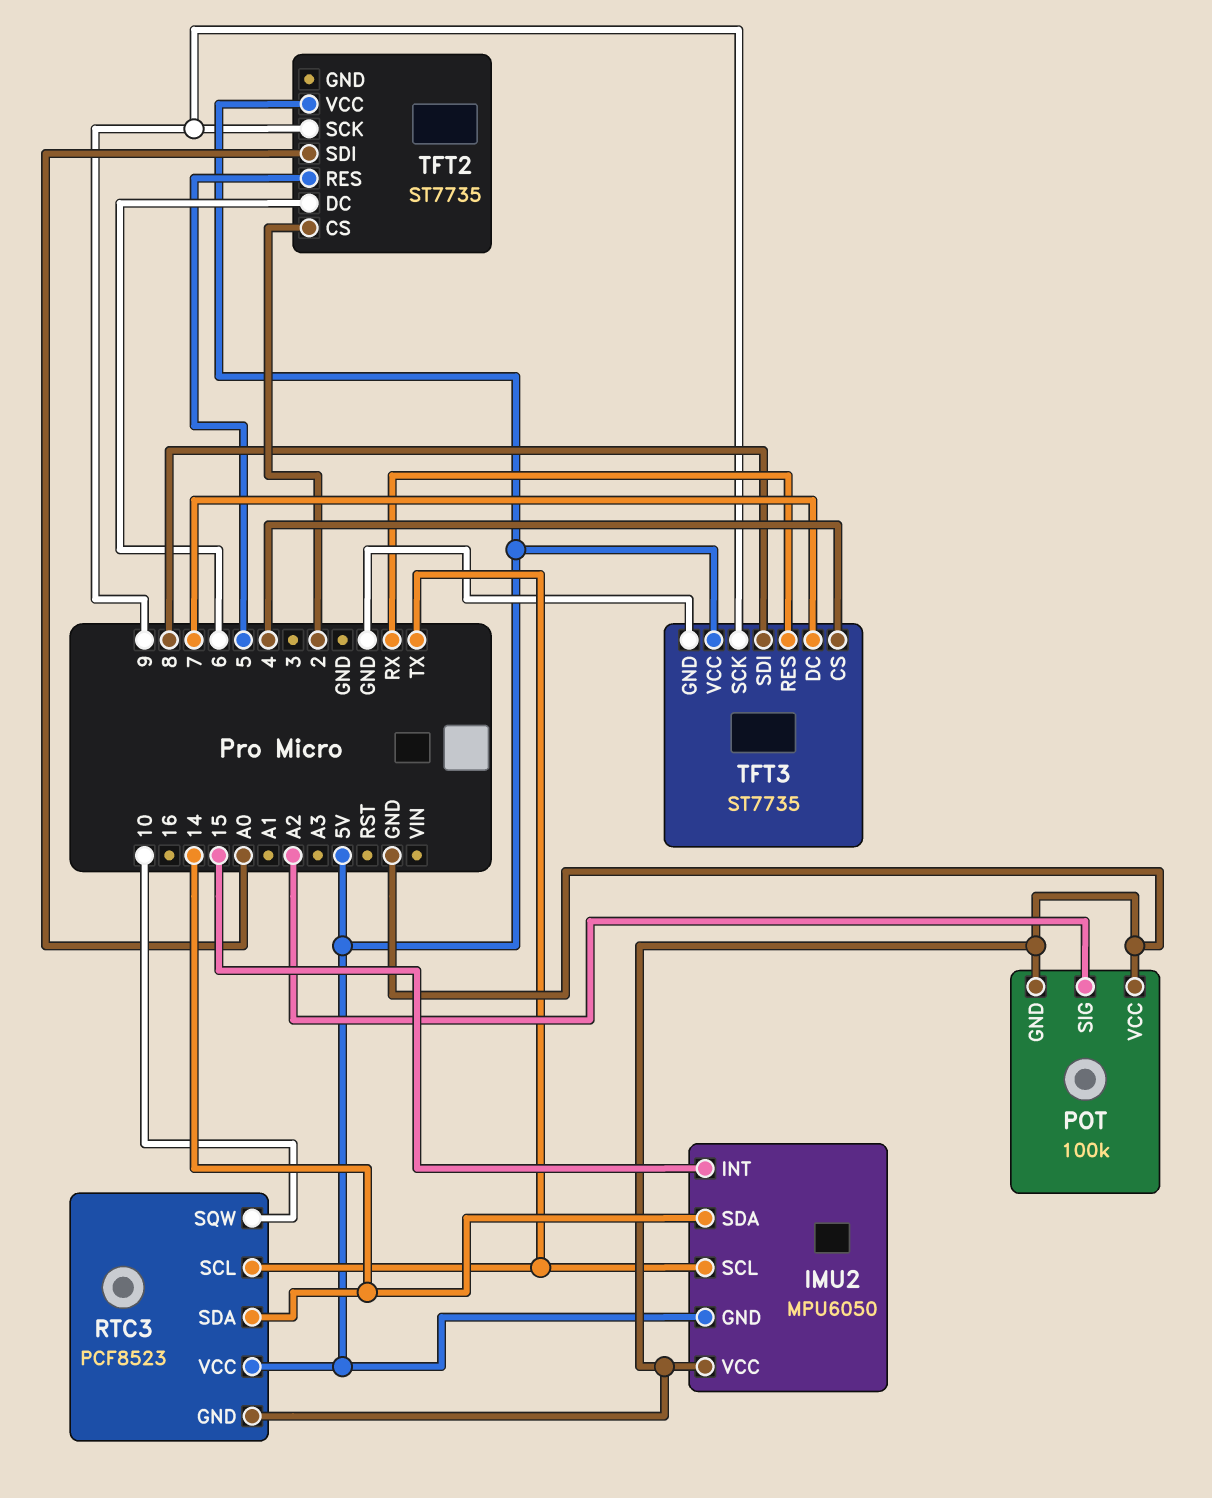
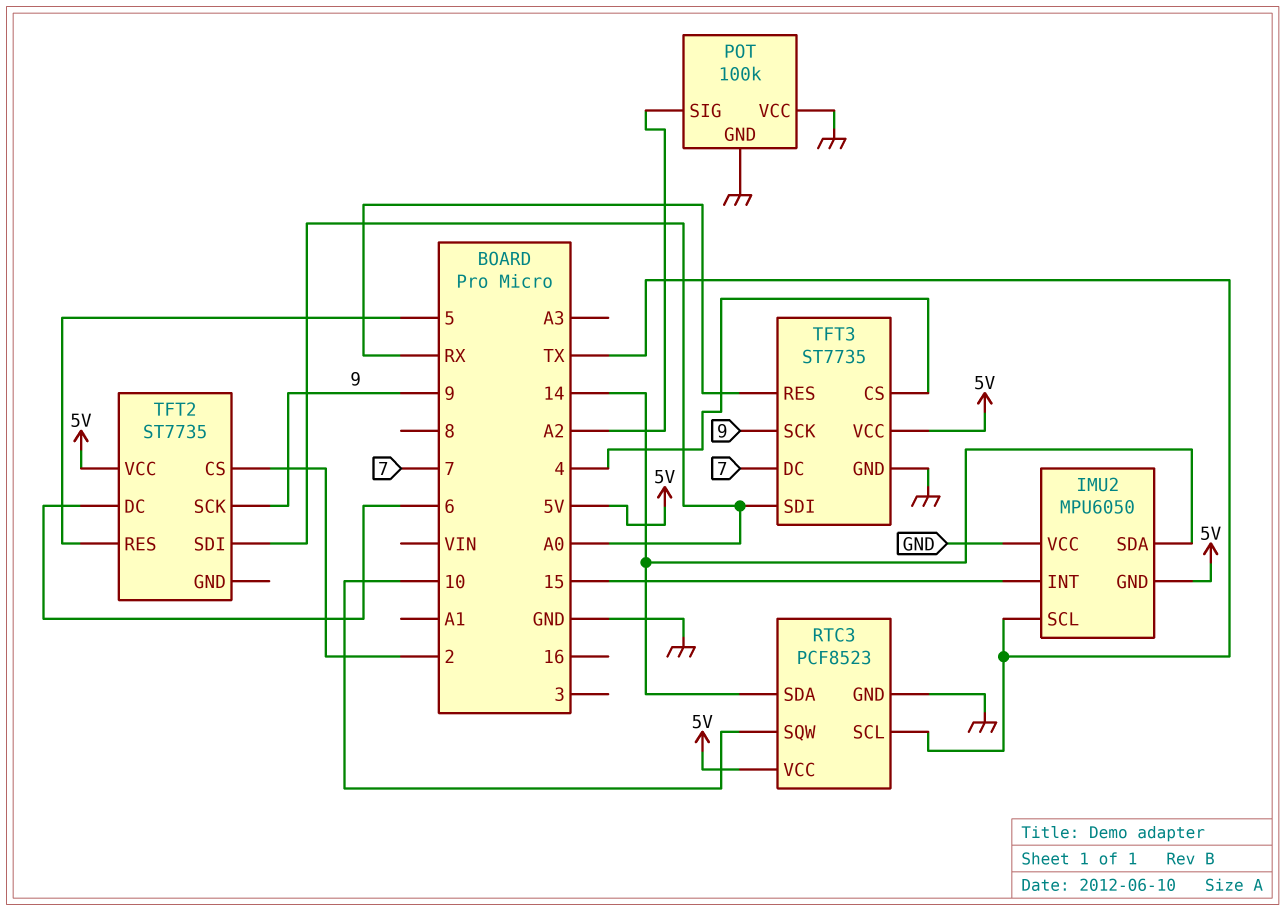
TFT3 pin SDI: 8 -> A0

